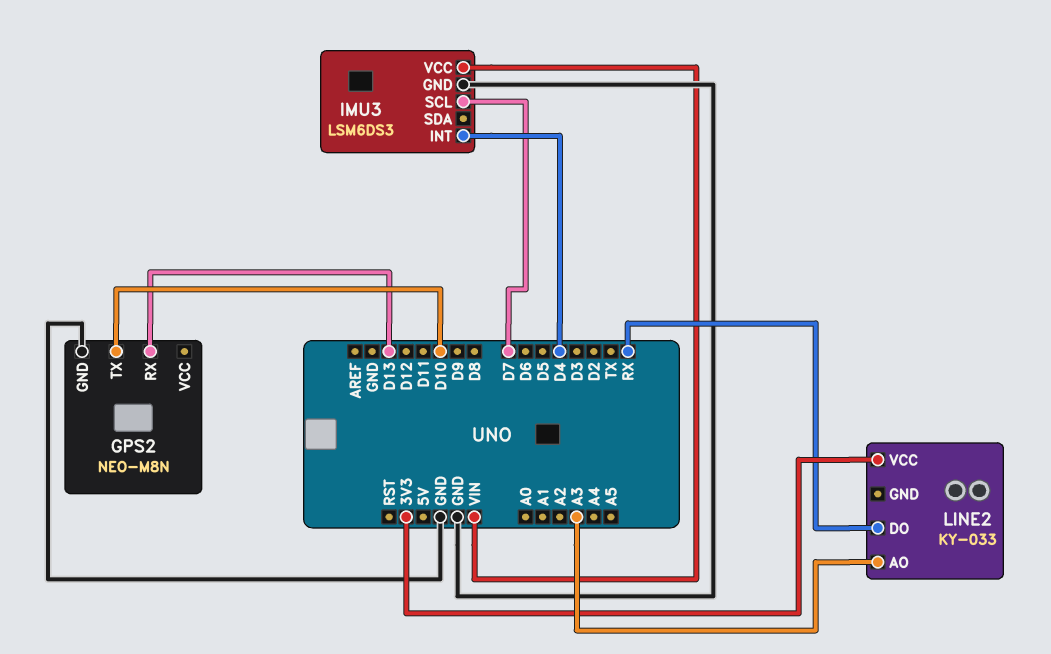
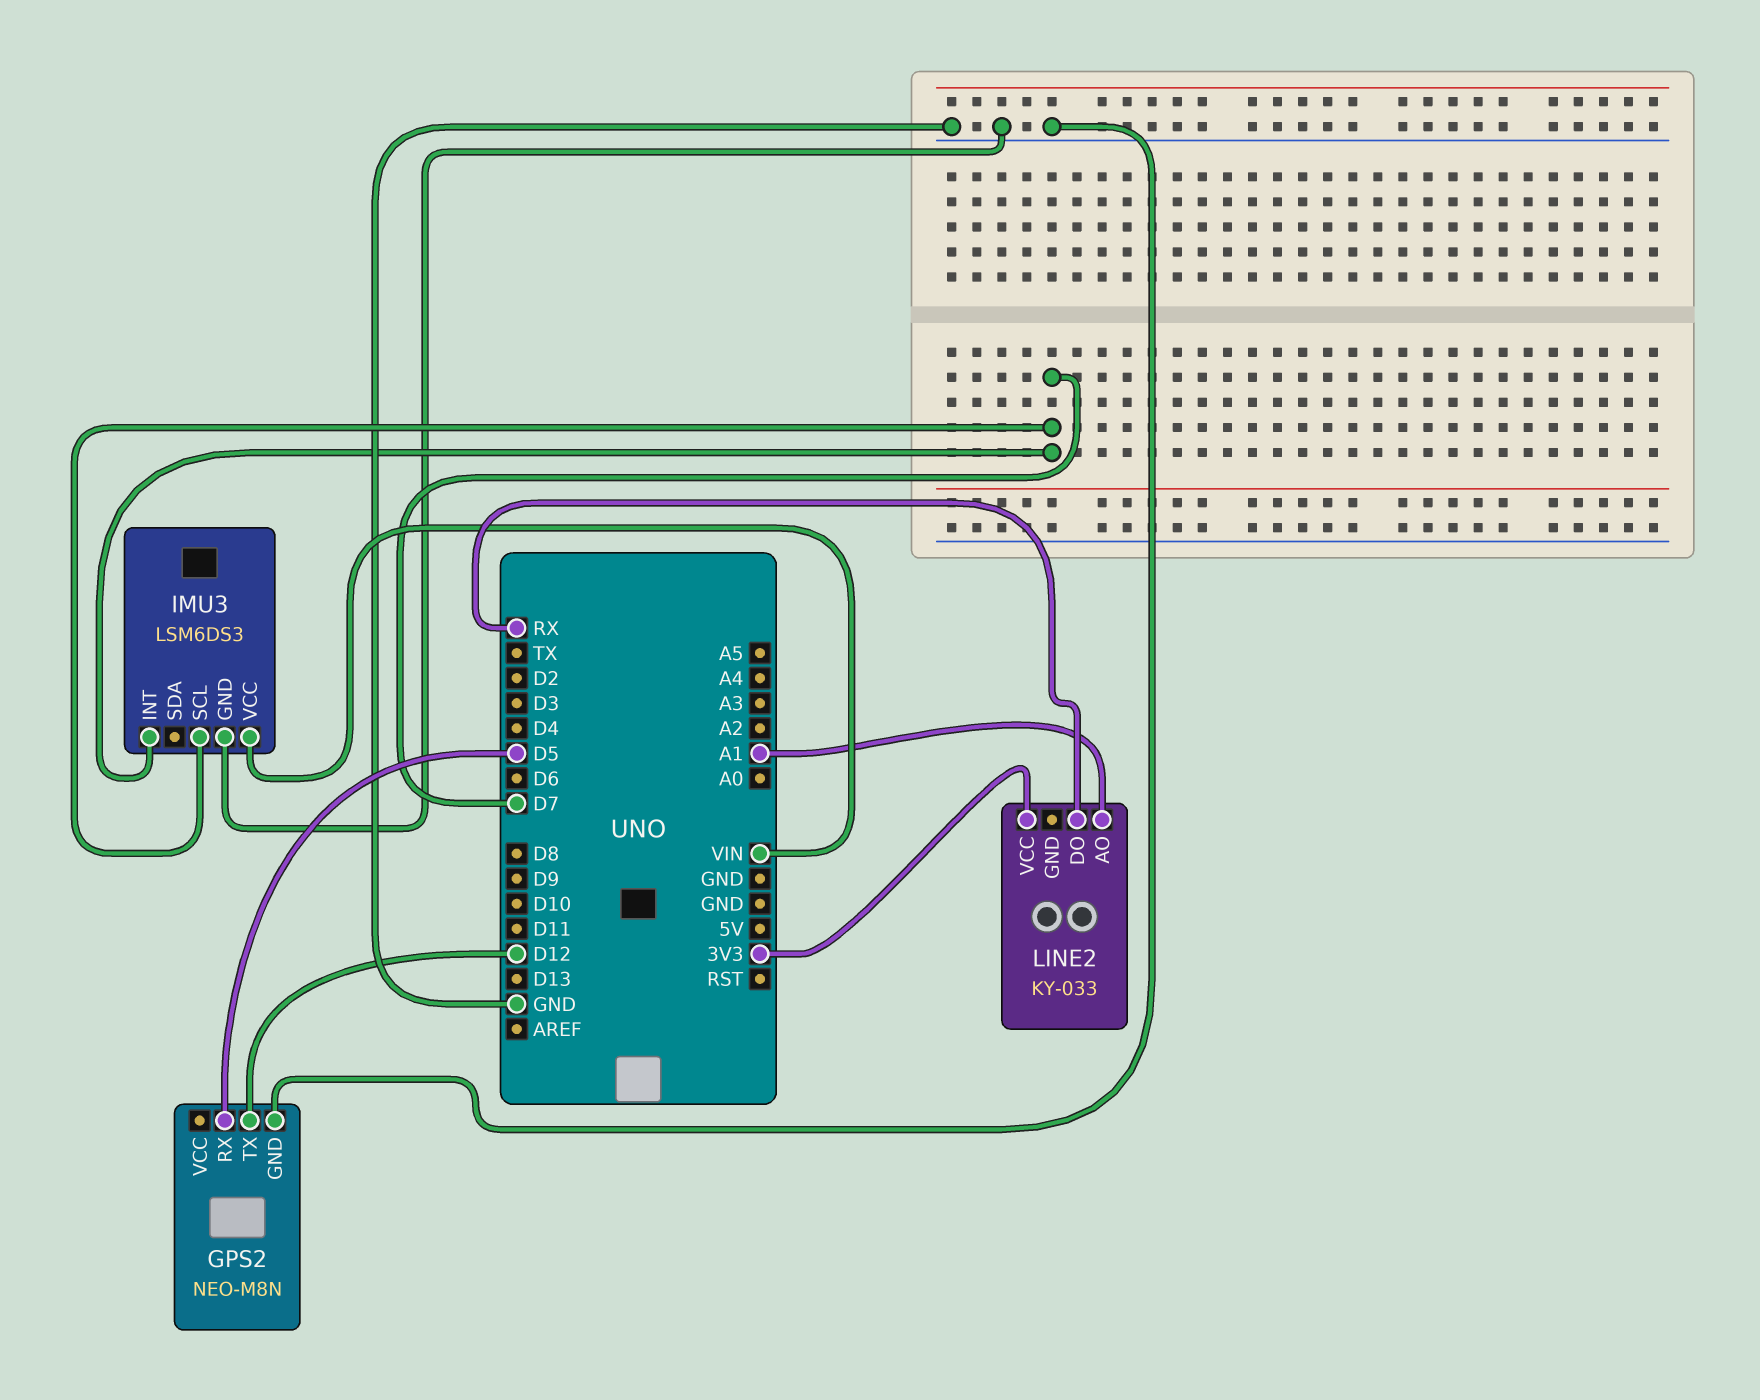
GPS2 pin RX: D13 -> D5
GPS2 pin TX: D10 -> D12
IMU3 pin INT: D4 -> D7
LINE2 pin AO: A3 -> A1

